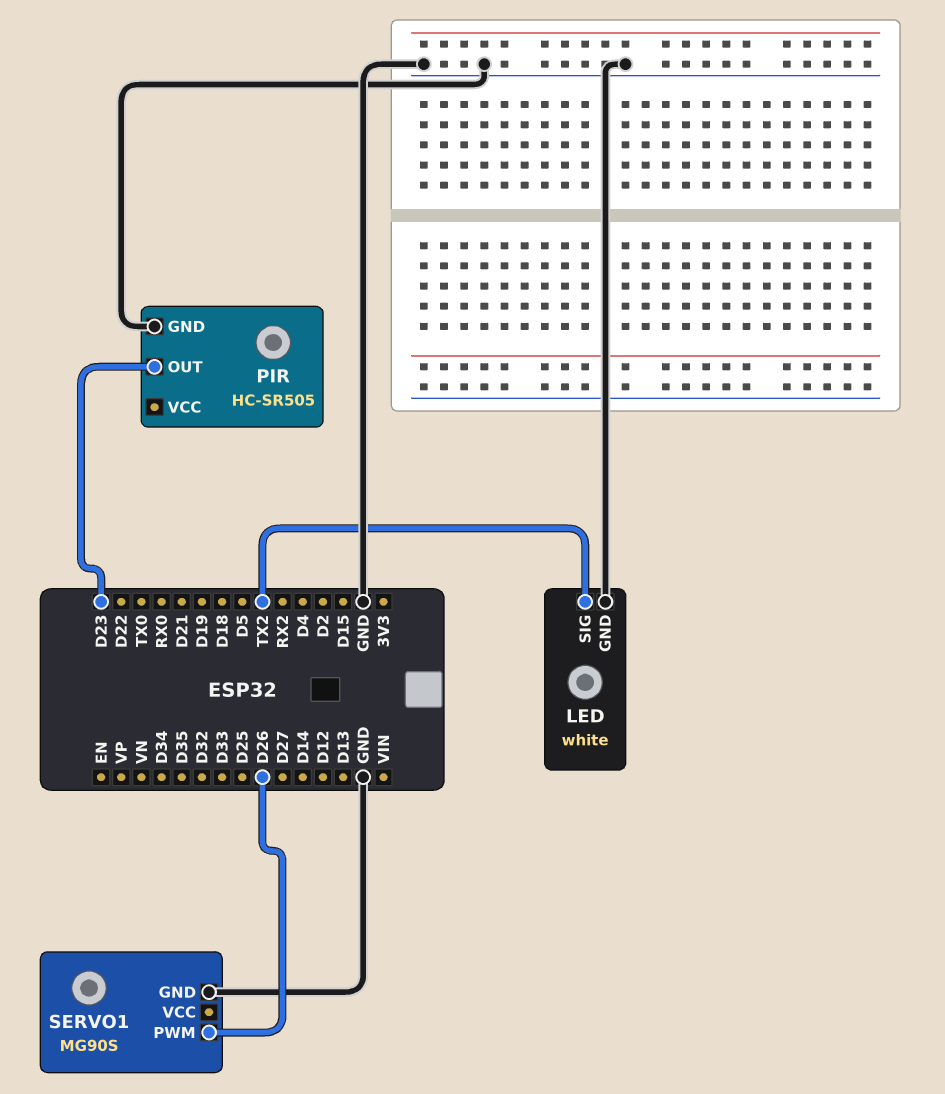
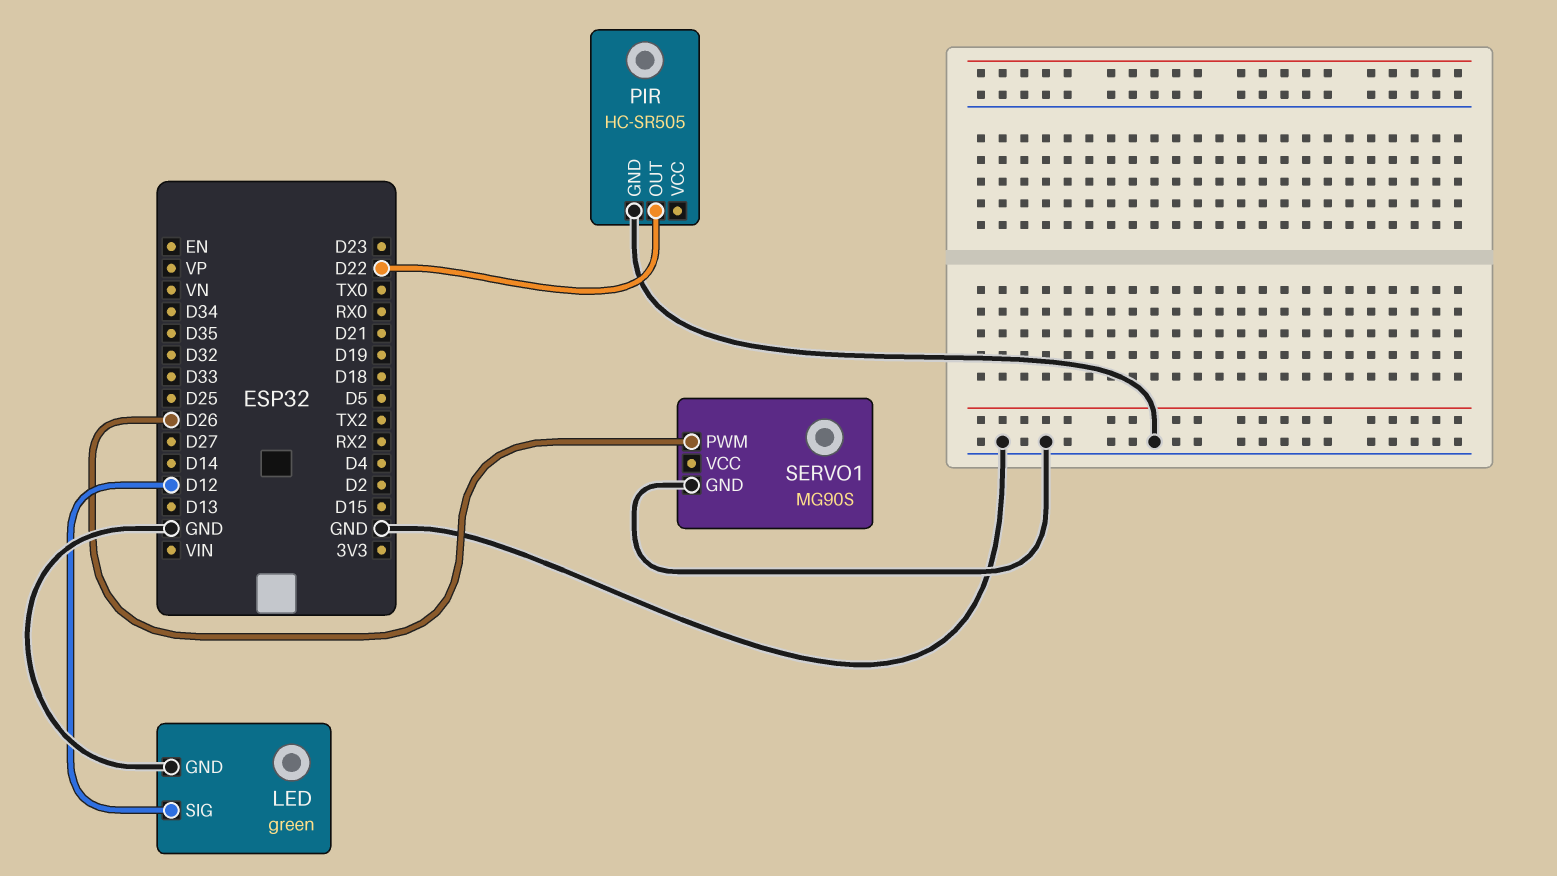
LED: white -> green
LED pin SIG: TX2 -> D12
PIR pin OUT: D23 -> D22

